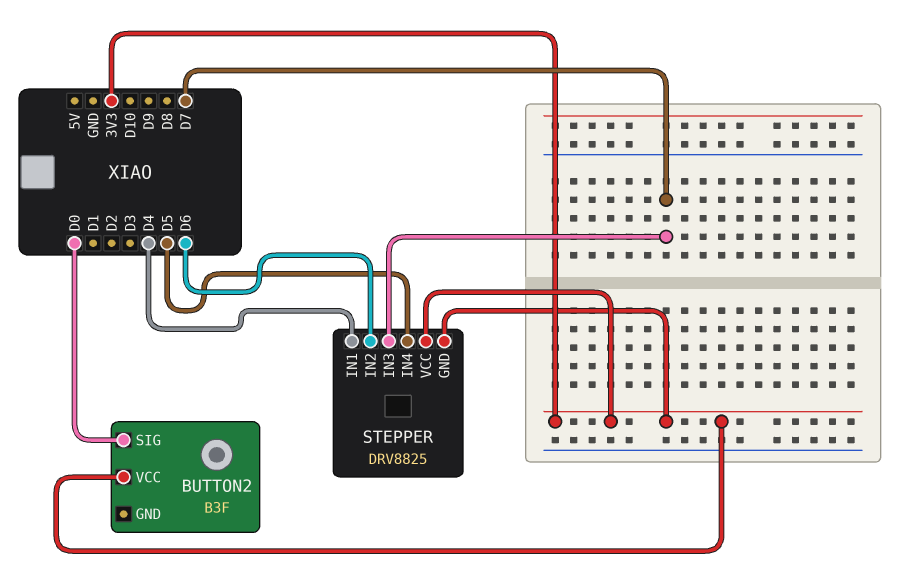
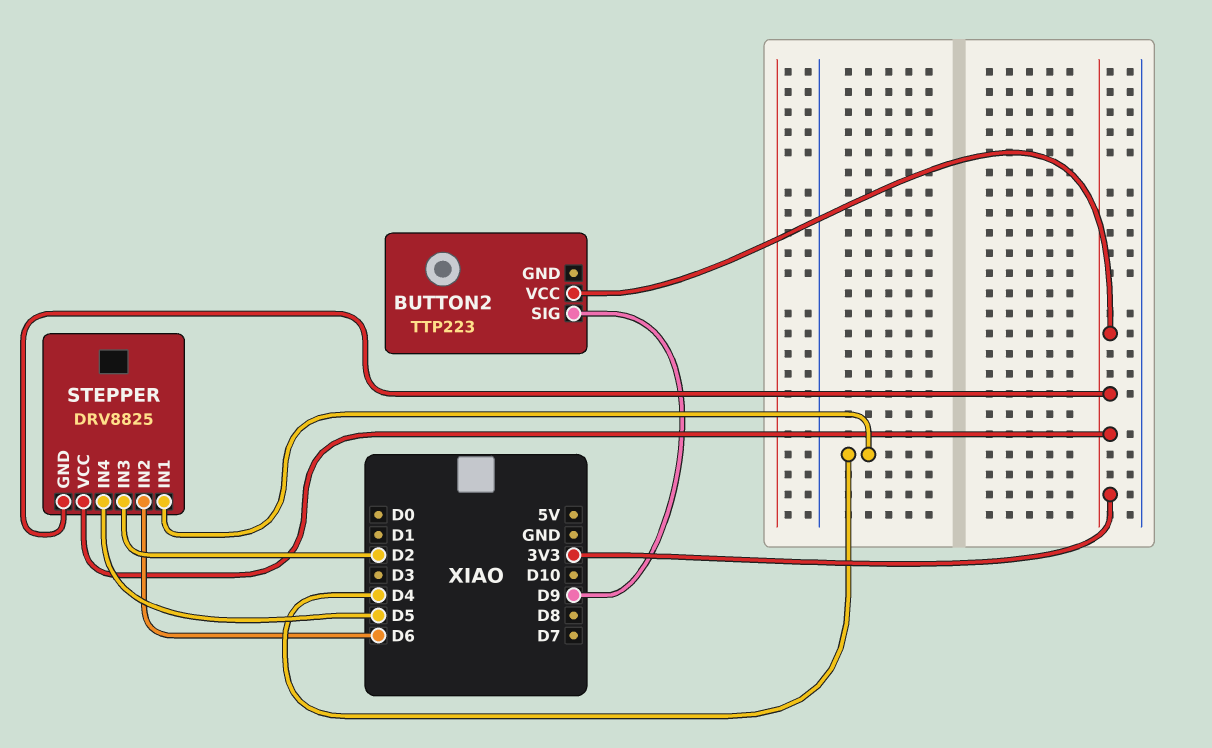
BUTTON2: B3F -> TTP223
BUTTON2 pin SIG: D0 -> D9
STEPPER pin IN3: D7 -> D2

